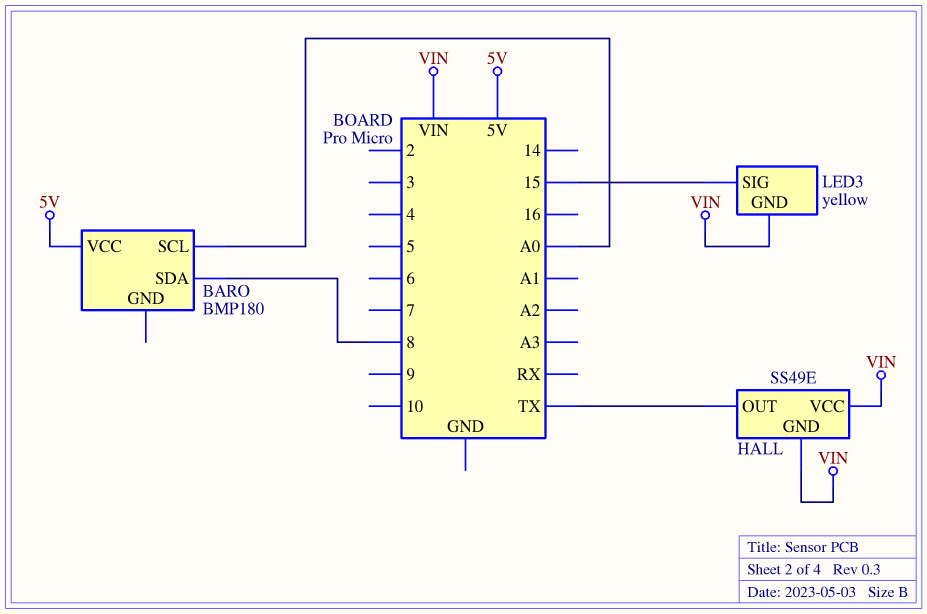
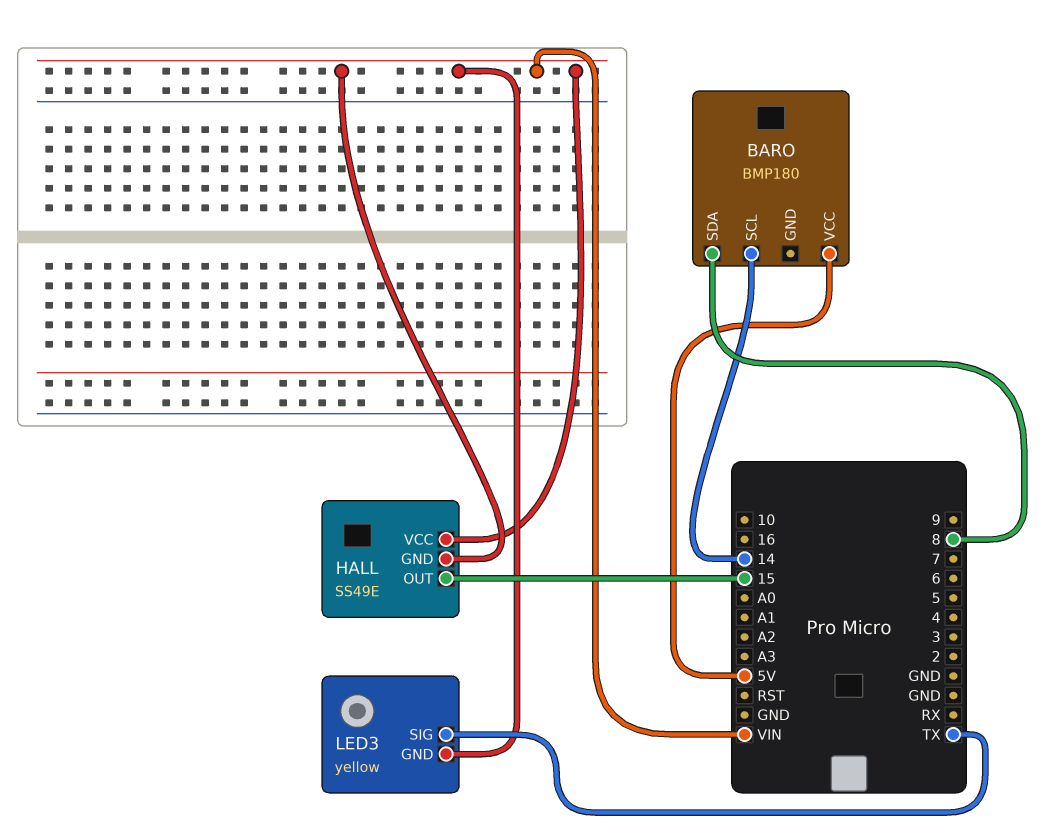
BARO pin SCL: A0 -> 14
HALL pin OUT: TX -> 15
LED3 pin SIG: 15 -> TX

